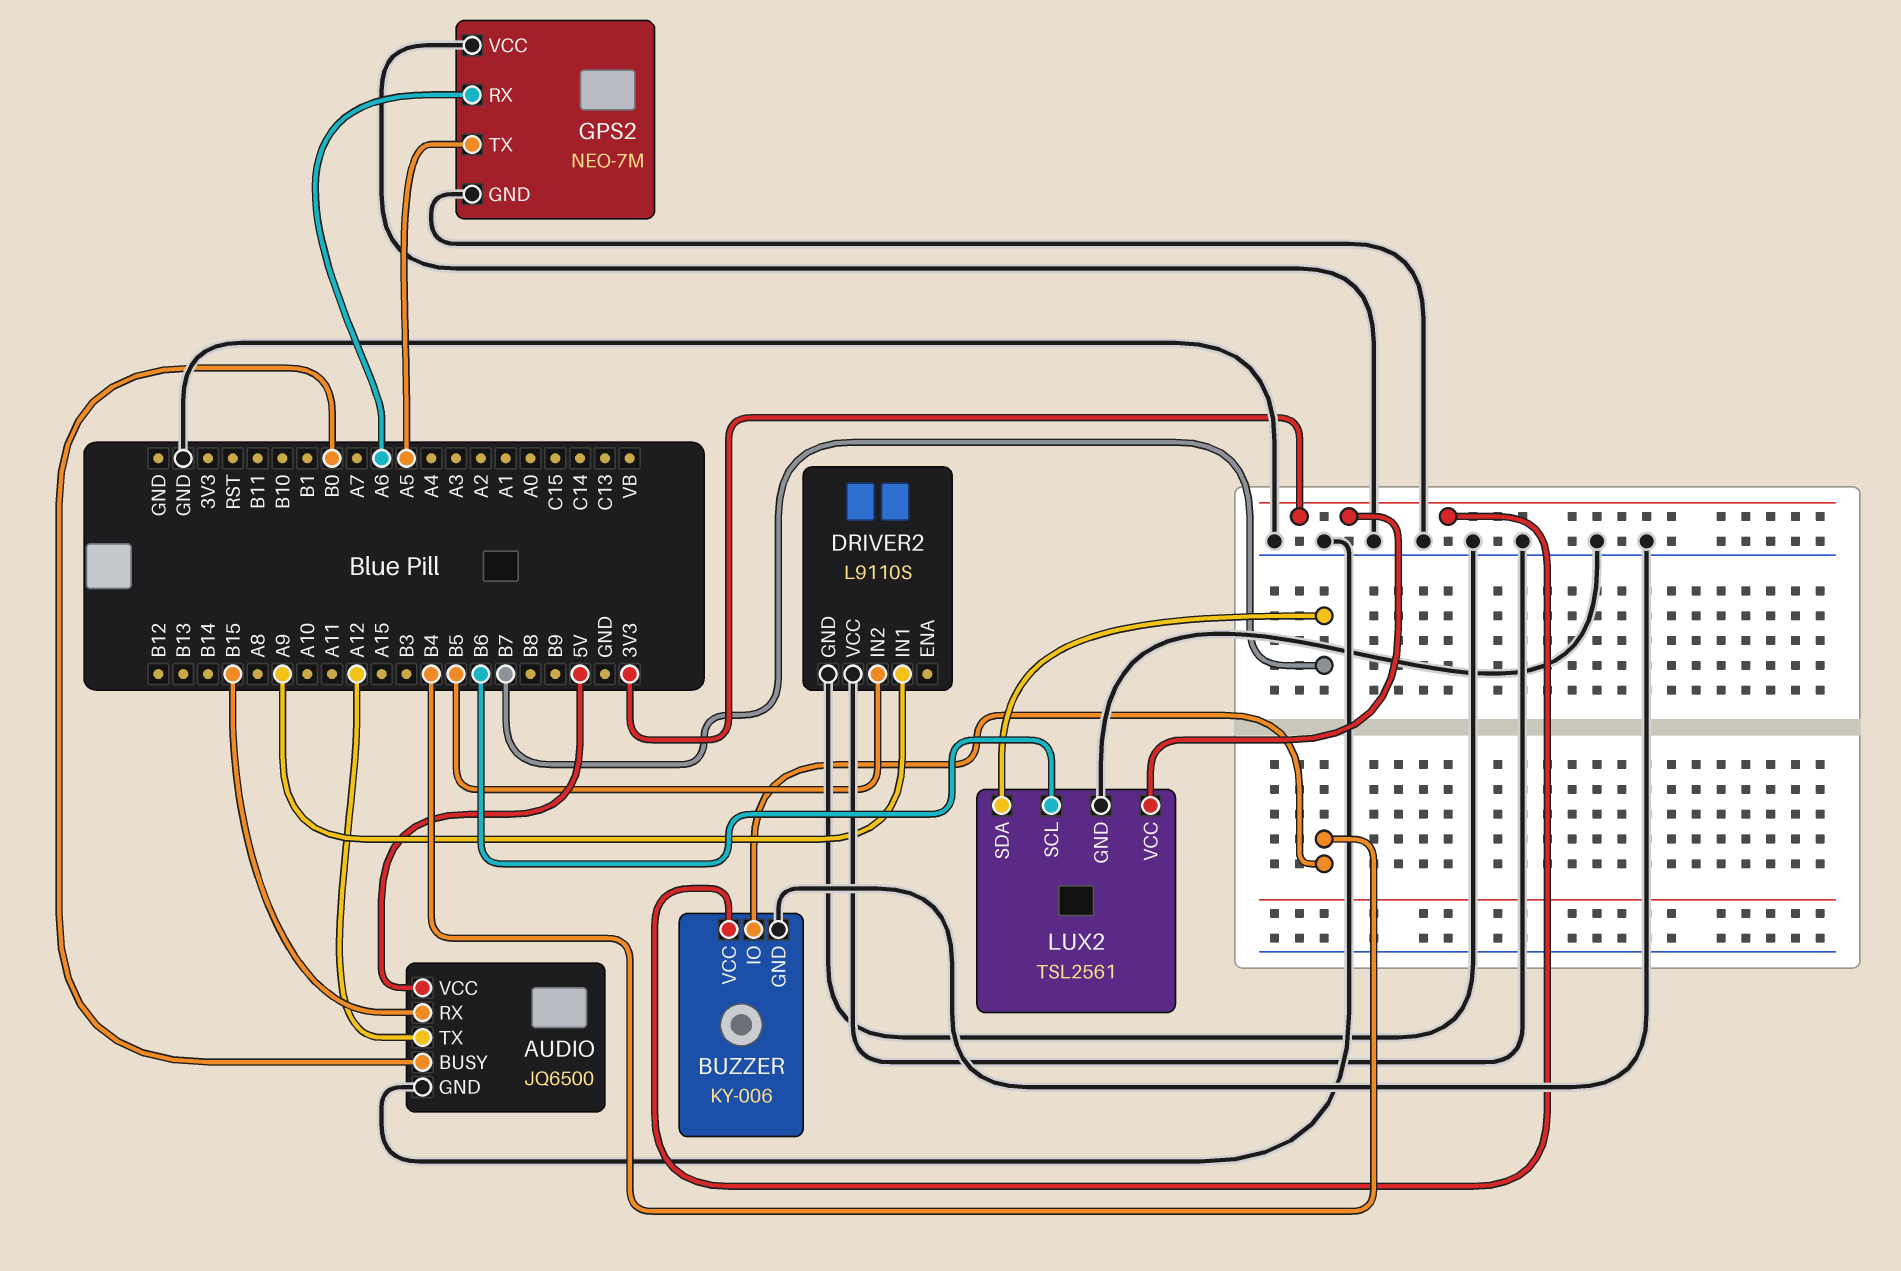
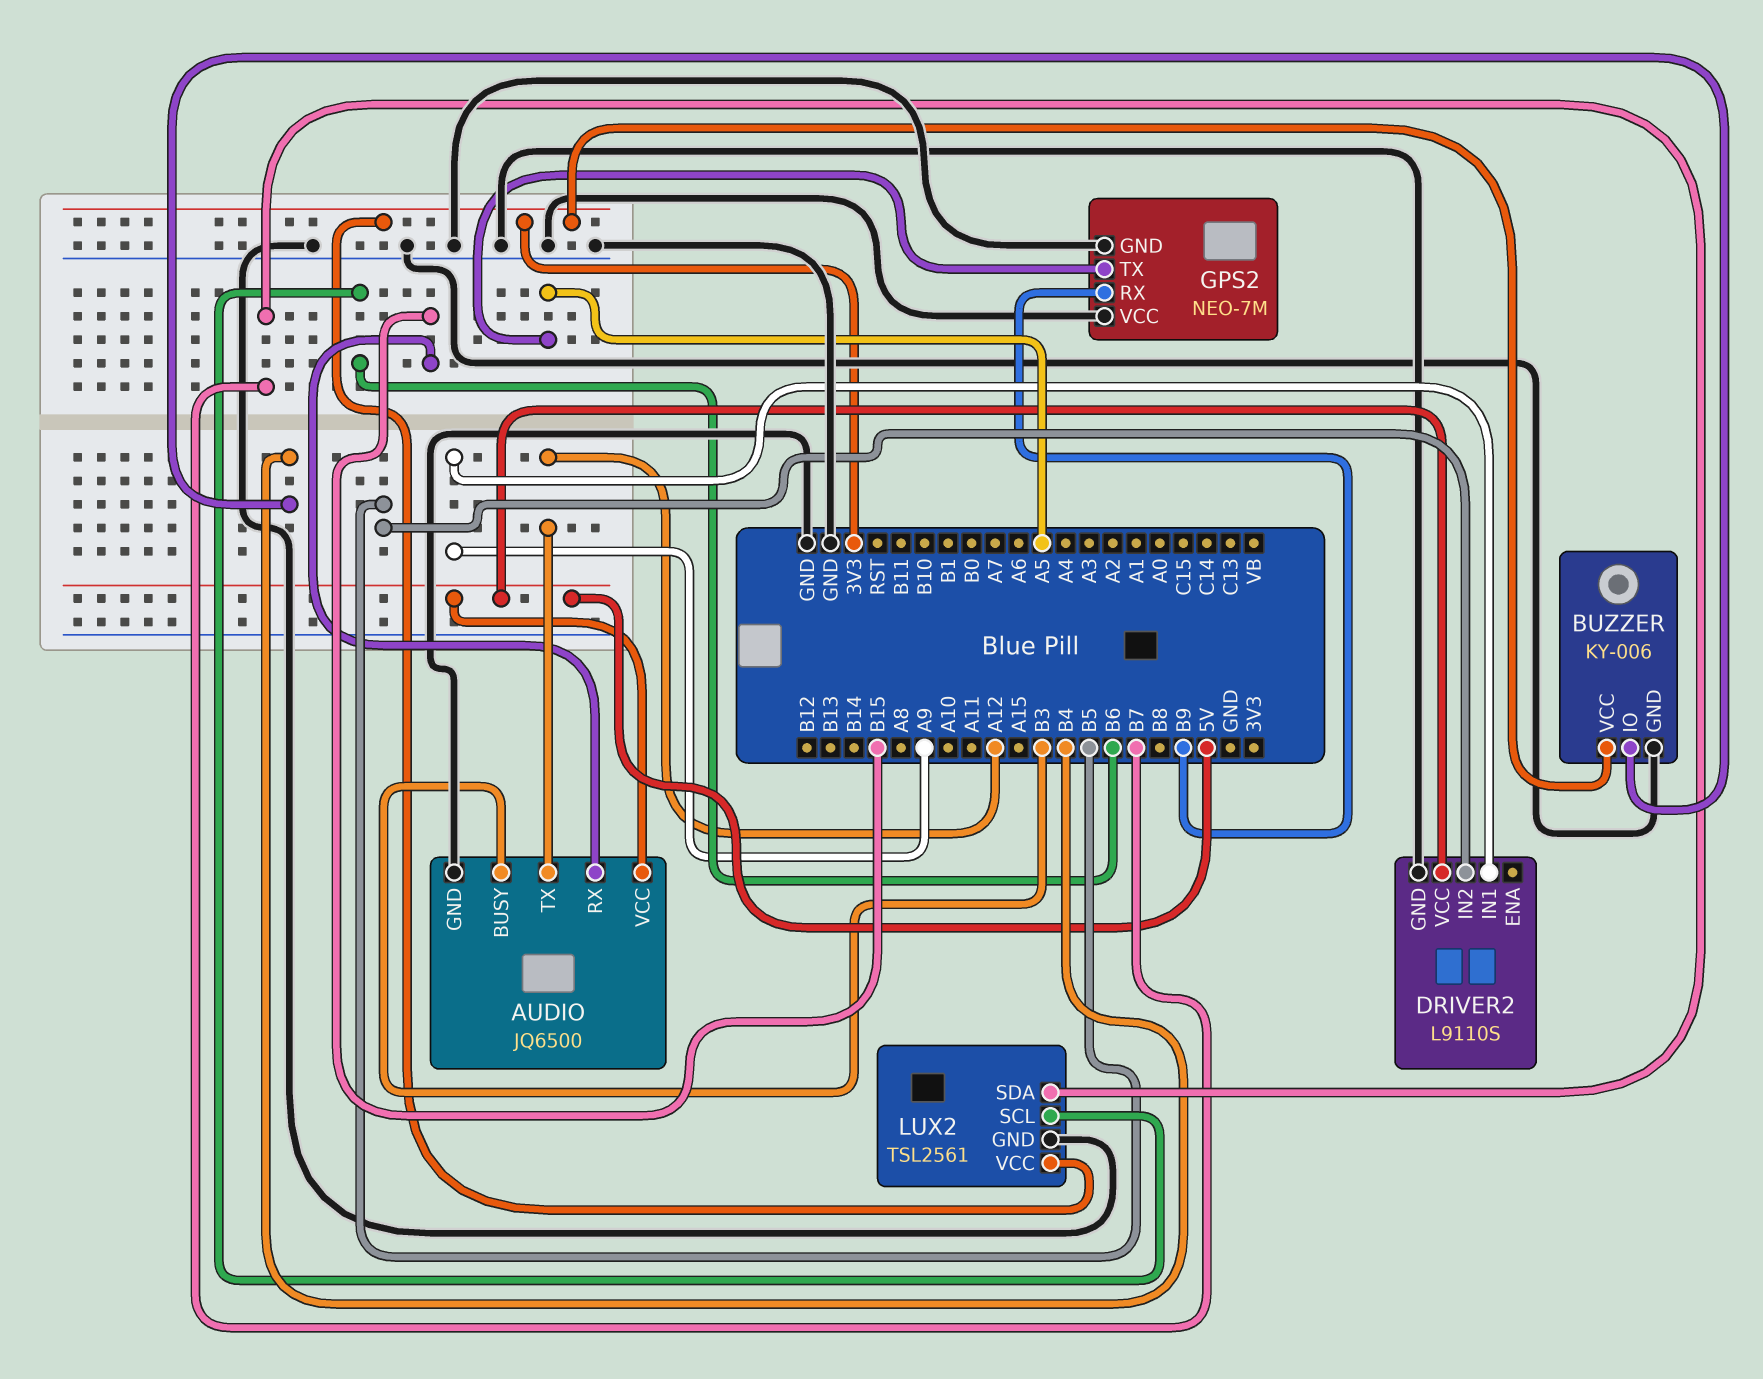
AUDIO pin BUSY: B0 -> B3
DRIVER2 pin VCC: GND -> 5V
GPS2 pin RX: A6 -> B9

